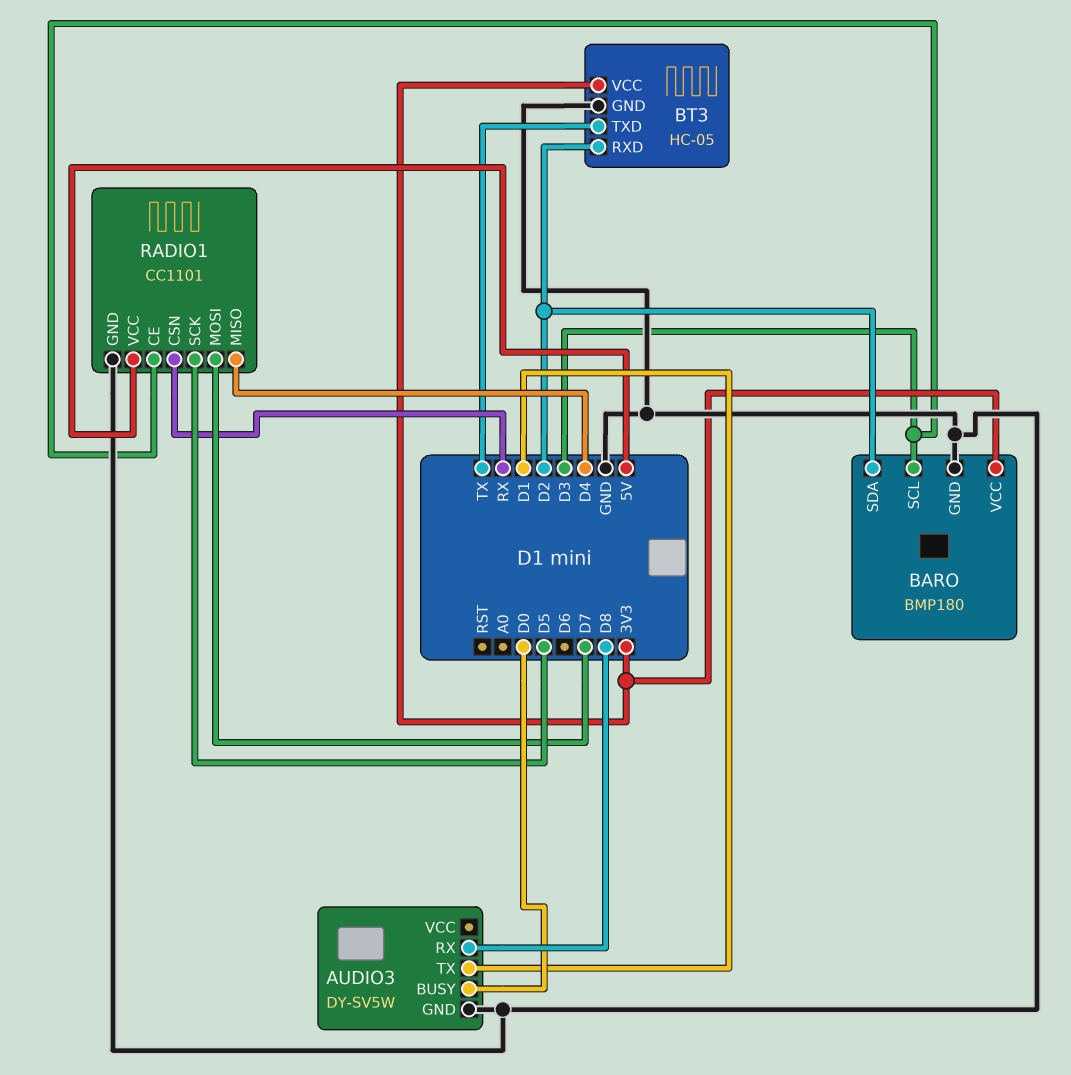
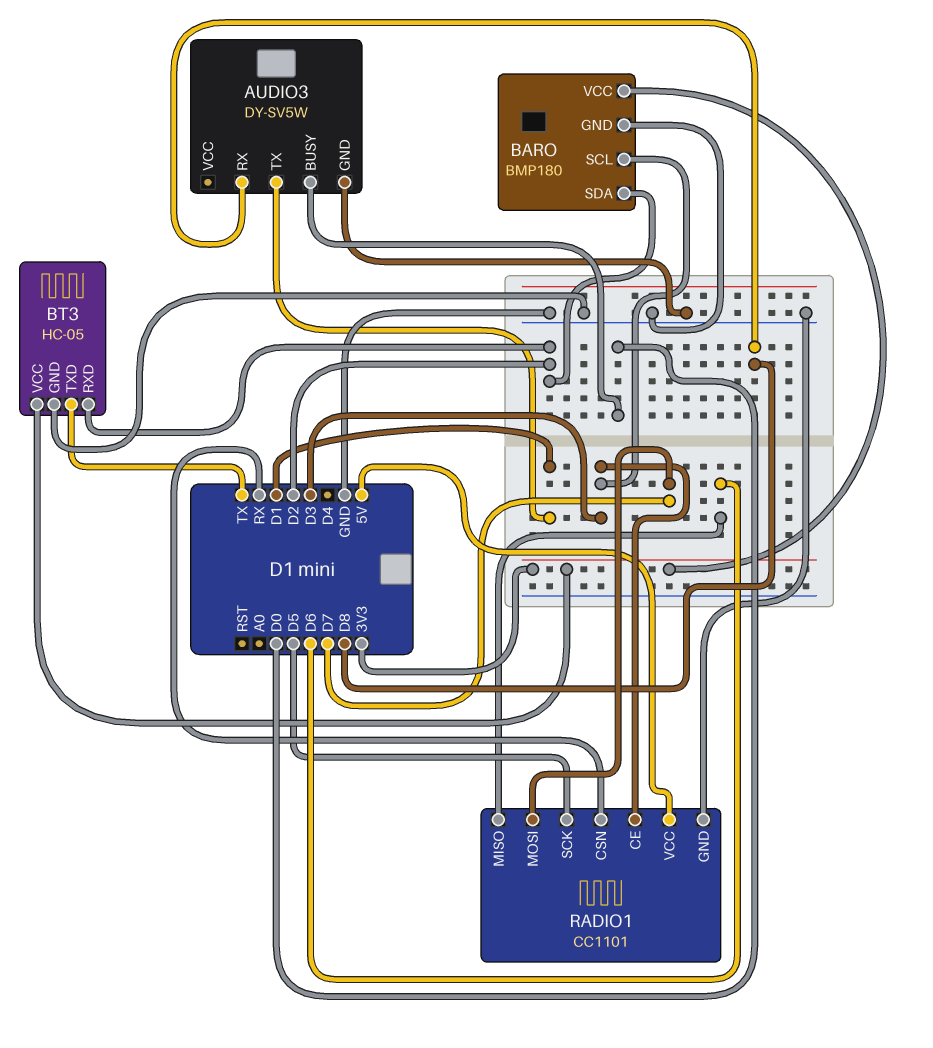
RADIO1 pin MISO: D4 -> D6

